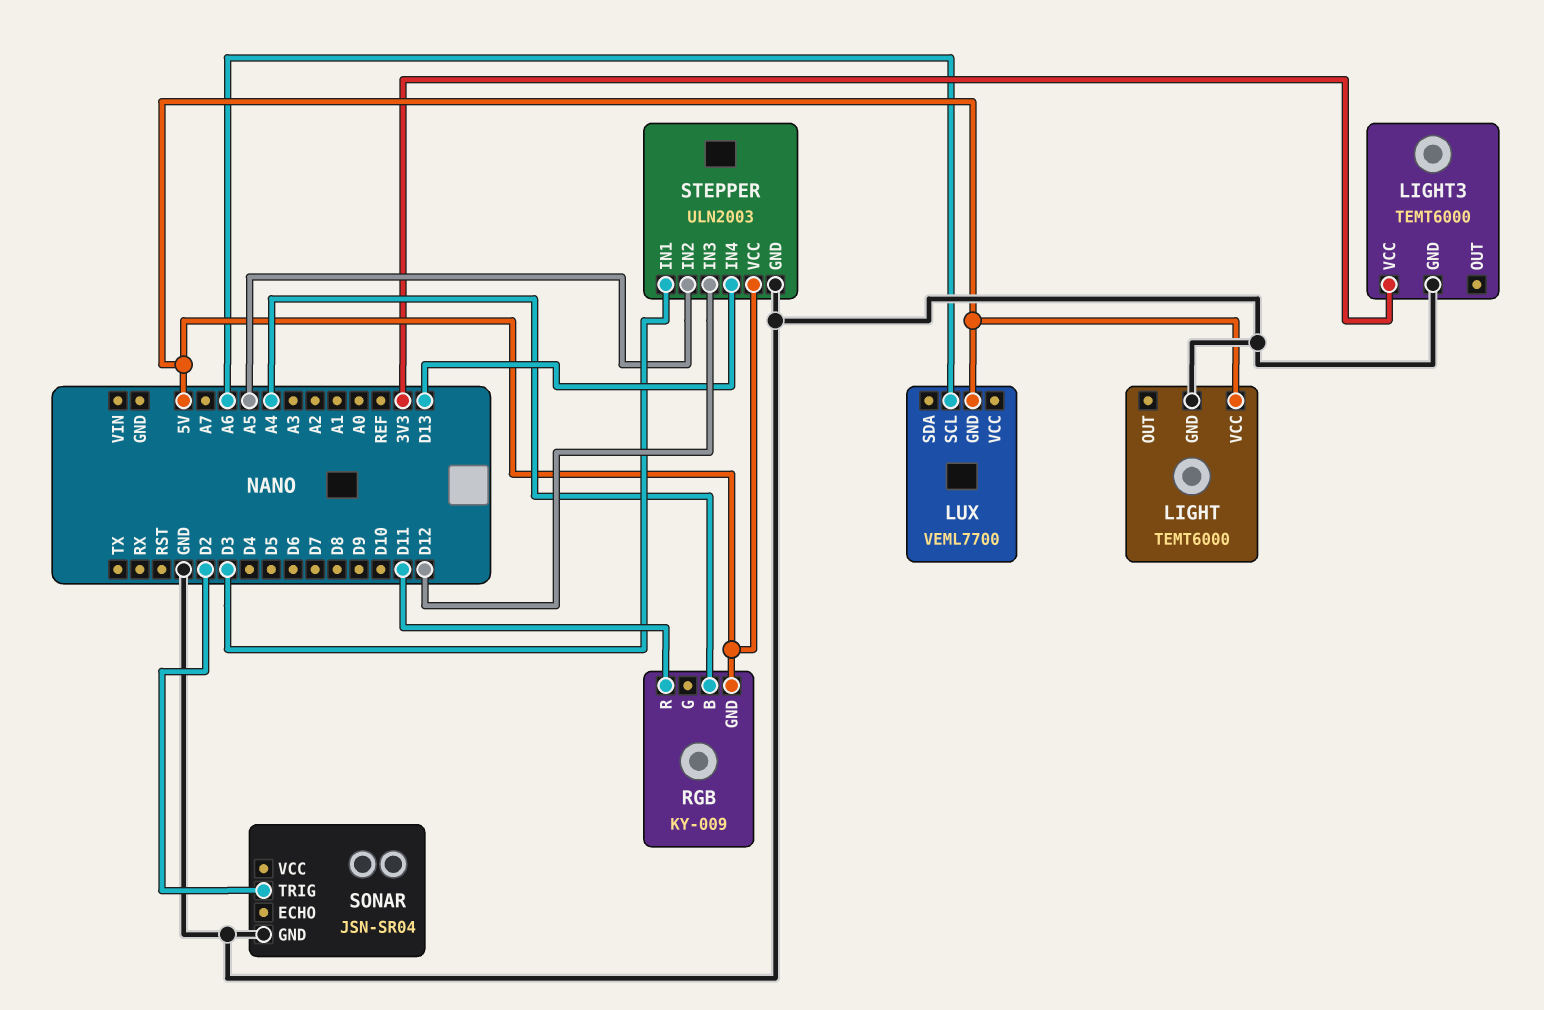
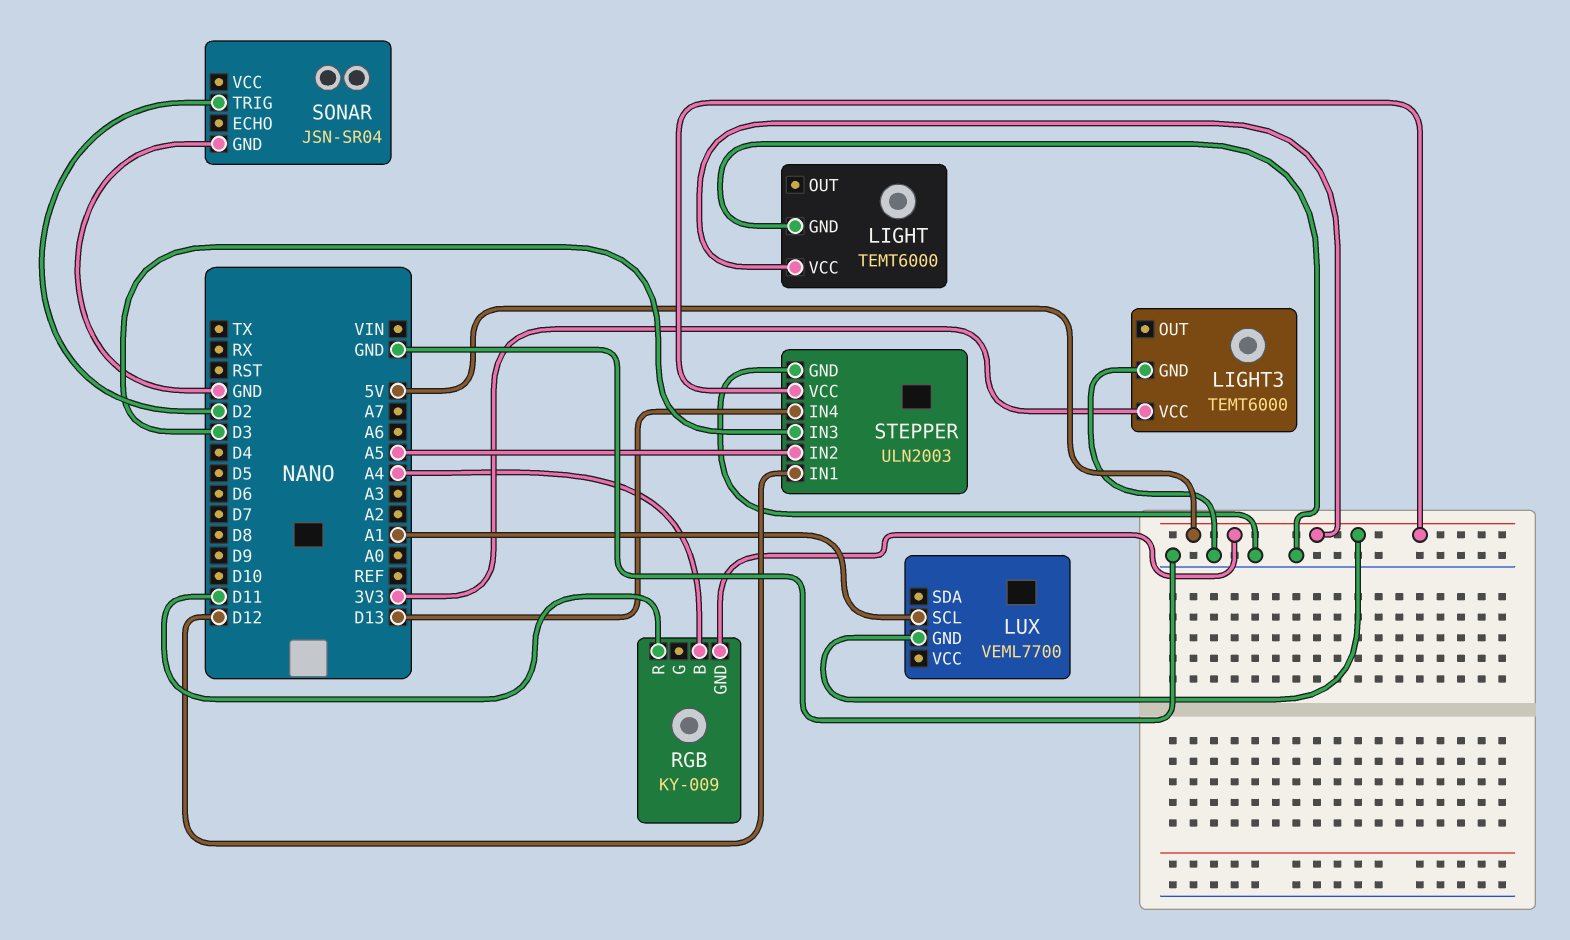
LUX pin SCL: A6 -> A1
STEPPER pin IN1: D3 -> D12
STEPPER pin IN3: D12 -> D3

